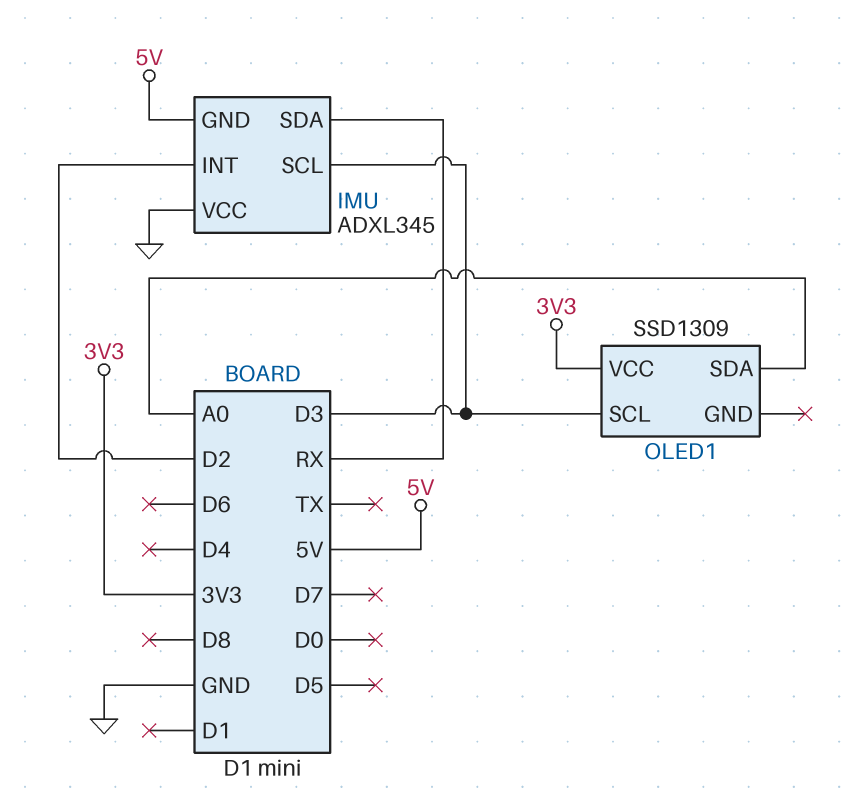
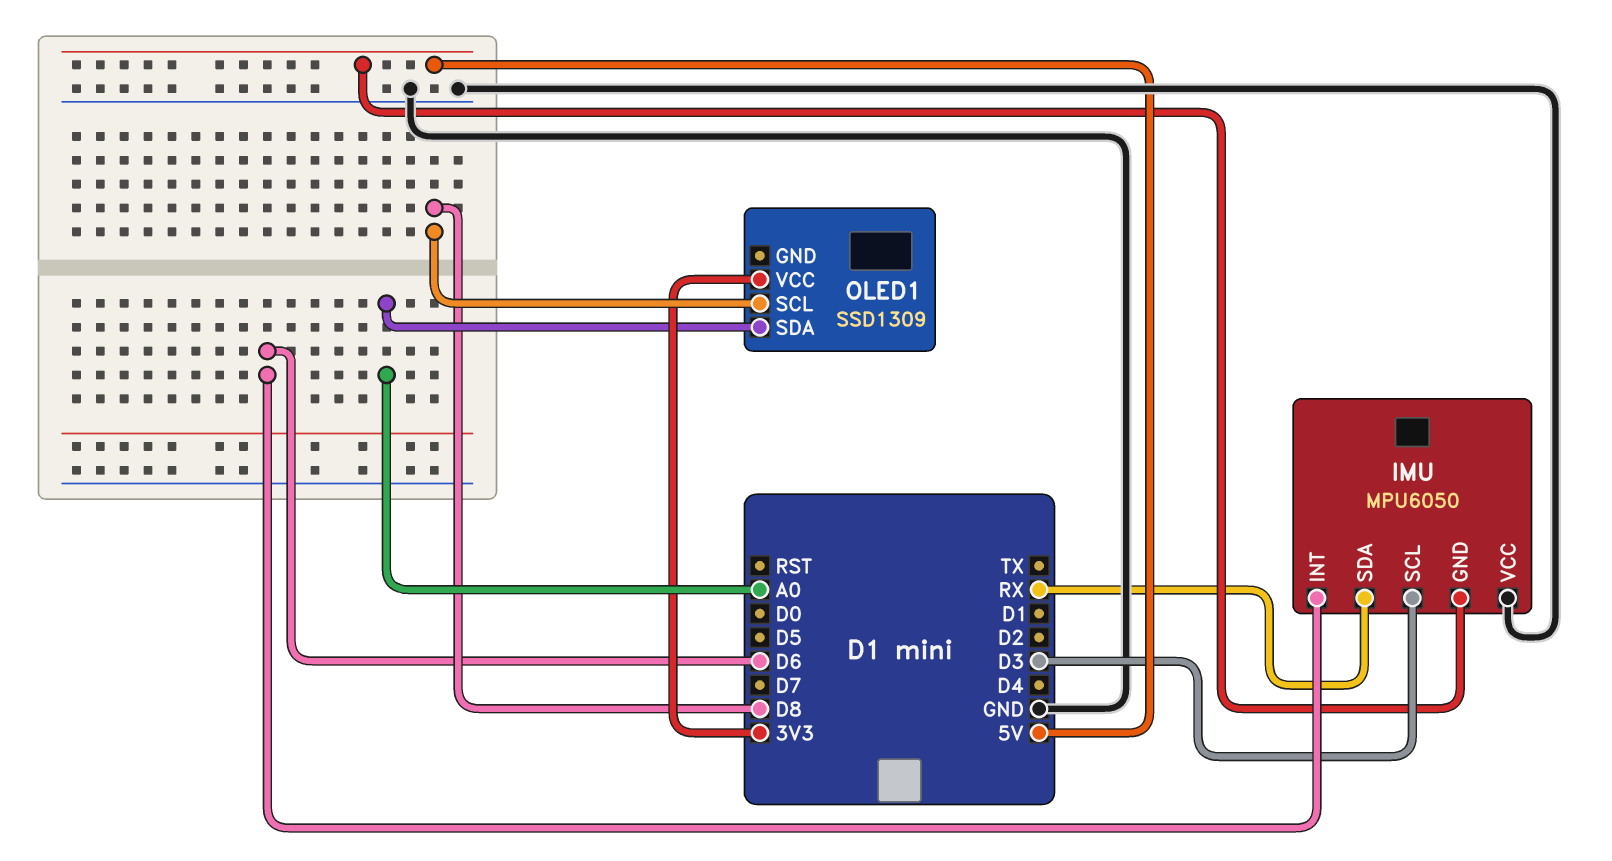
IMU: ADXL345 -> MPU6050
IMU pin INT: D2 -> D6
OLED1 pin SCL: D3 -> D8

